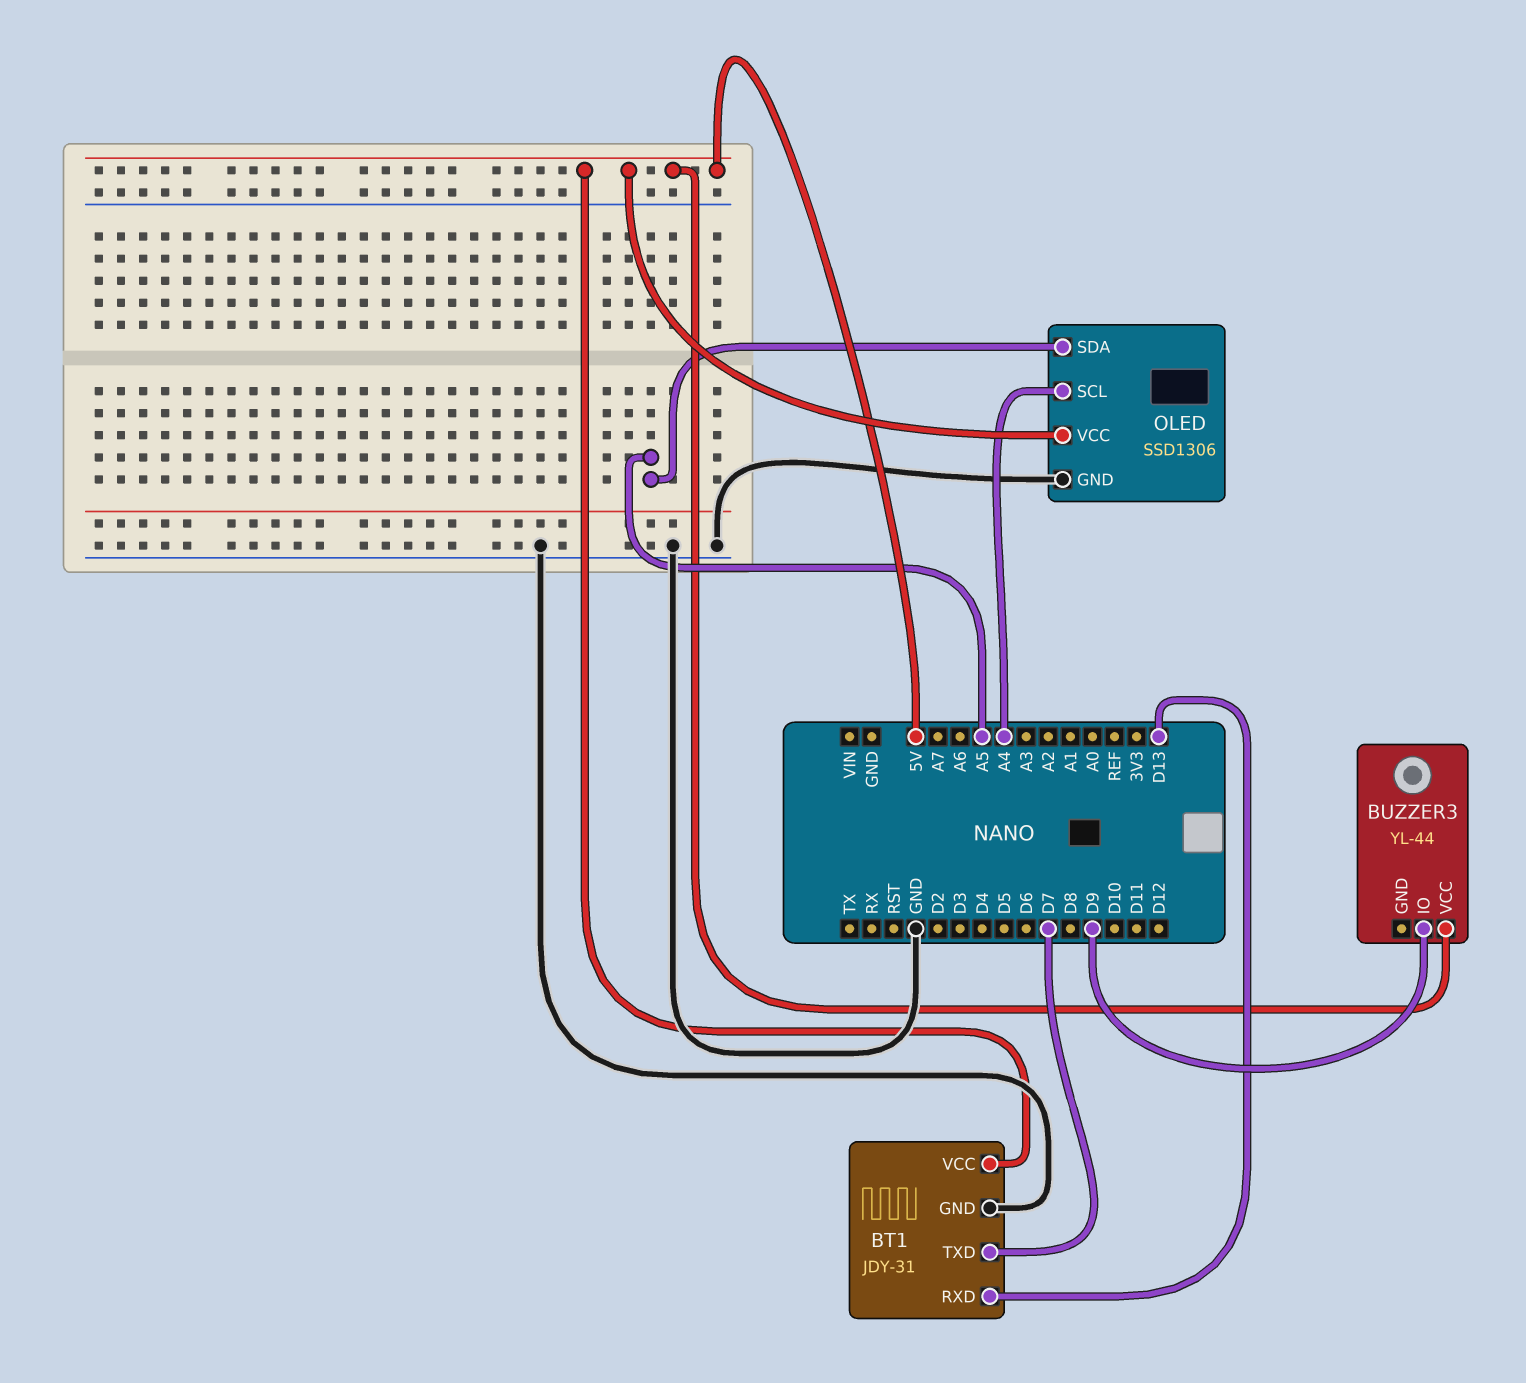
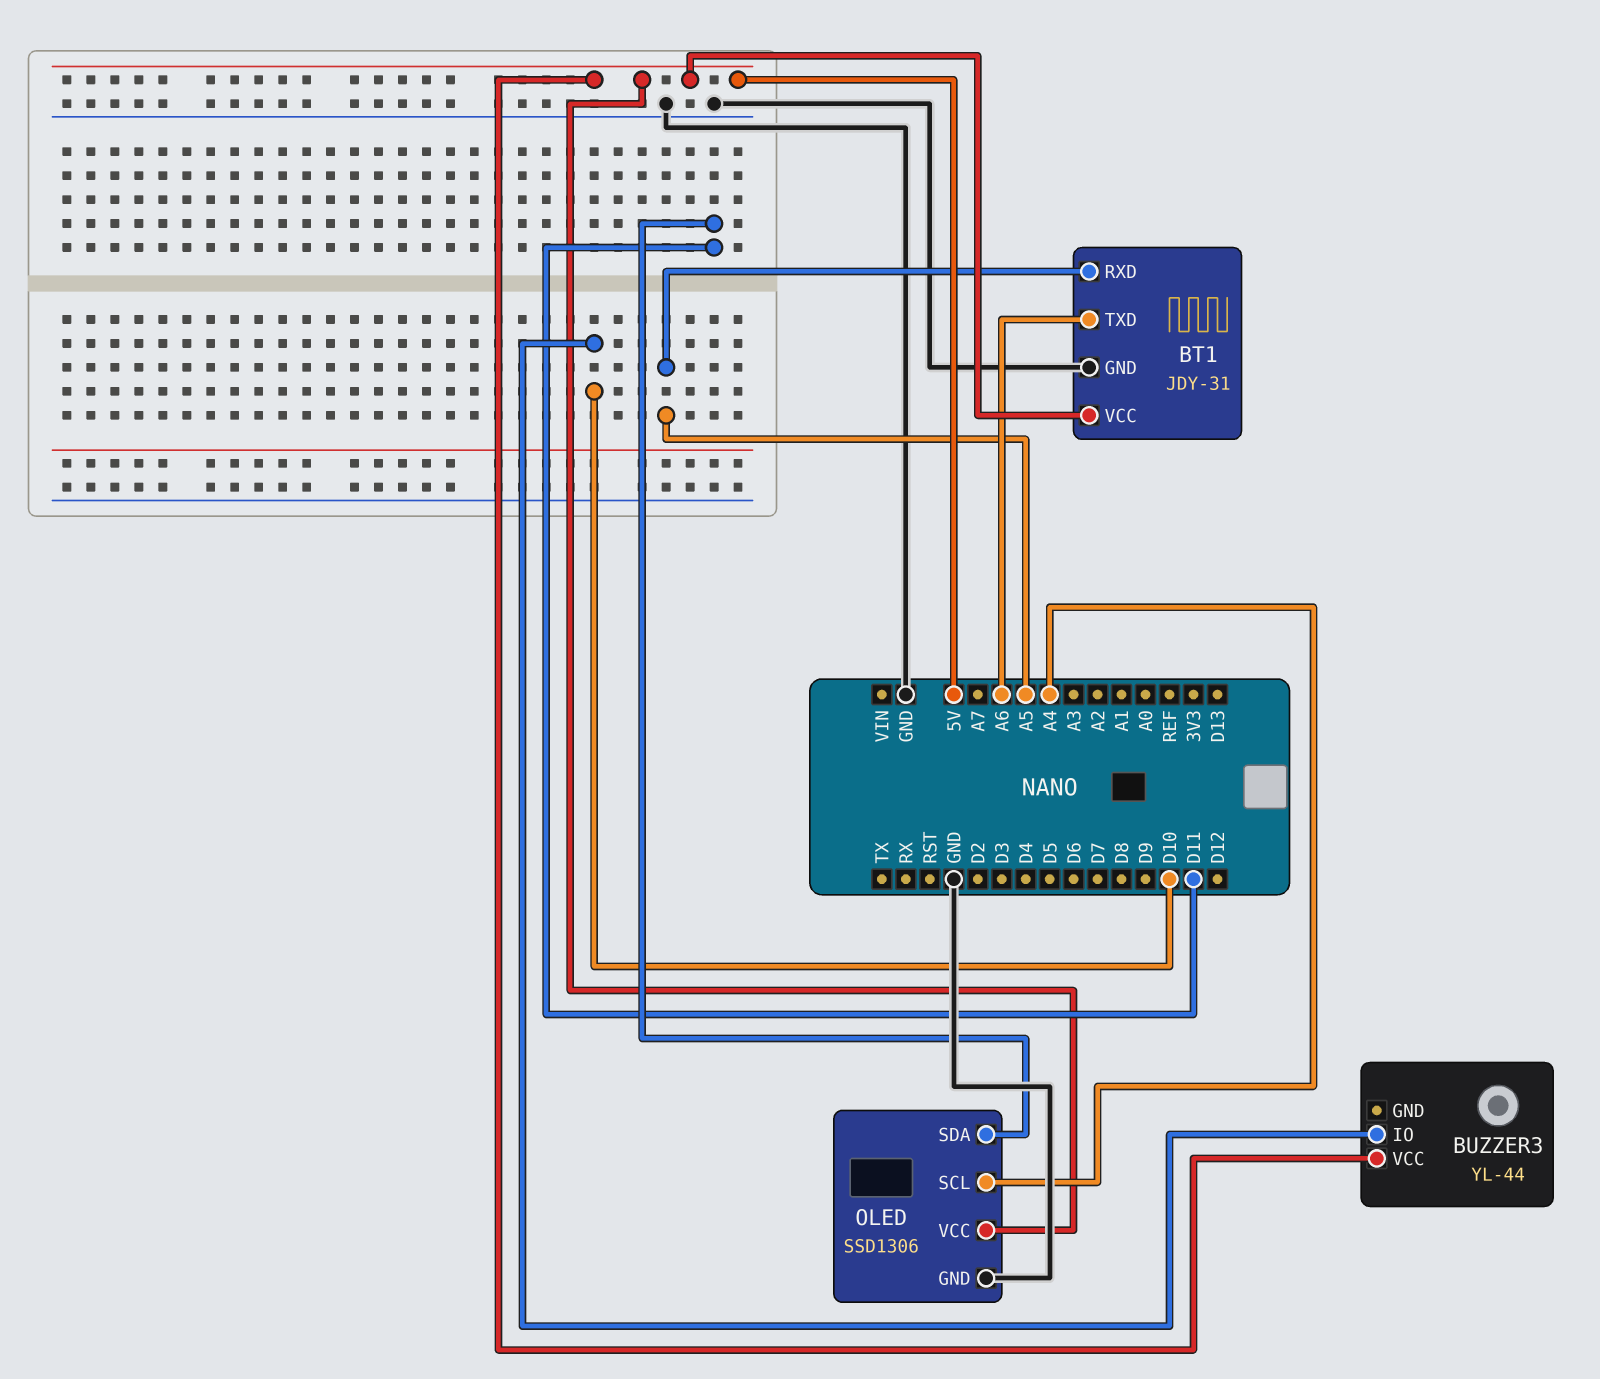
BT1 pin RXD: D13 -> A5
BT1 pin TXD: D7 -> A6
BUZZER3 pin IO: D9 -> D10
OLED pin SDA: A5 -> D11

